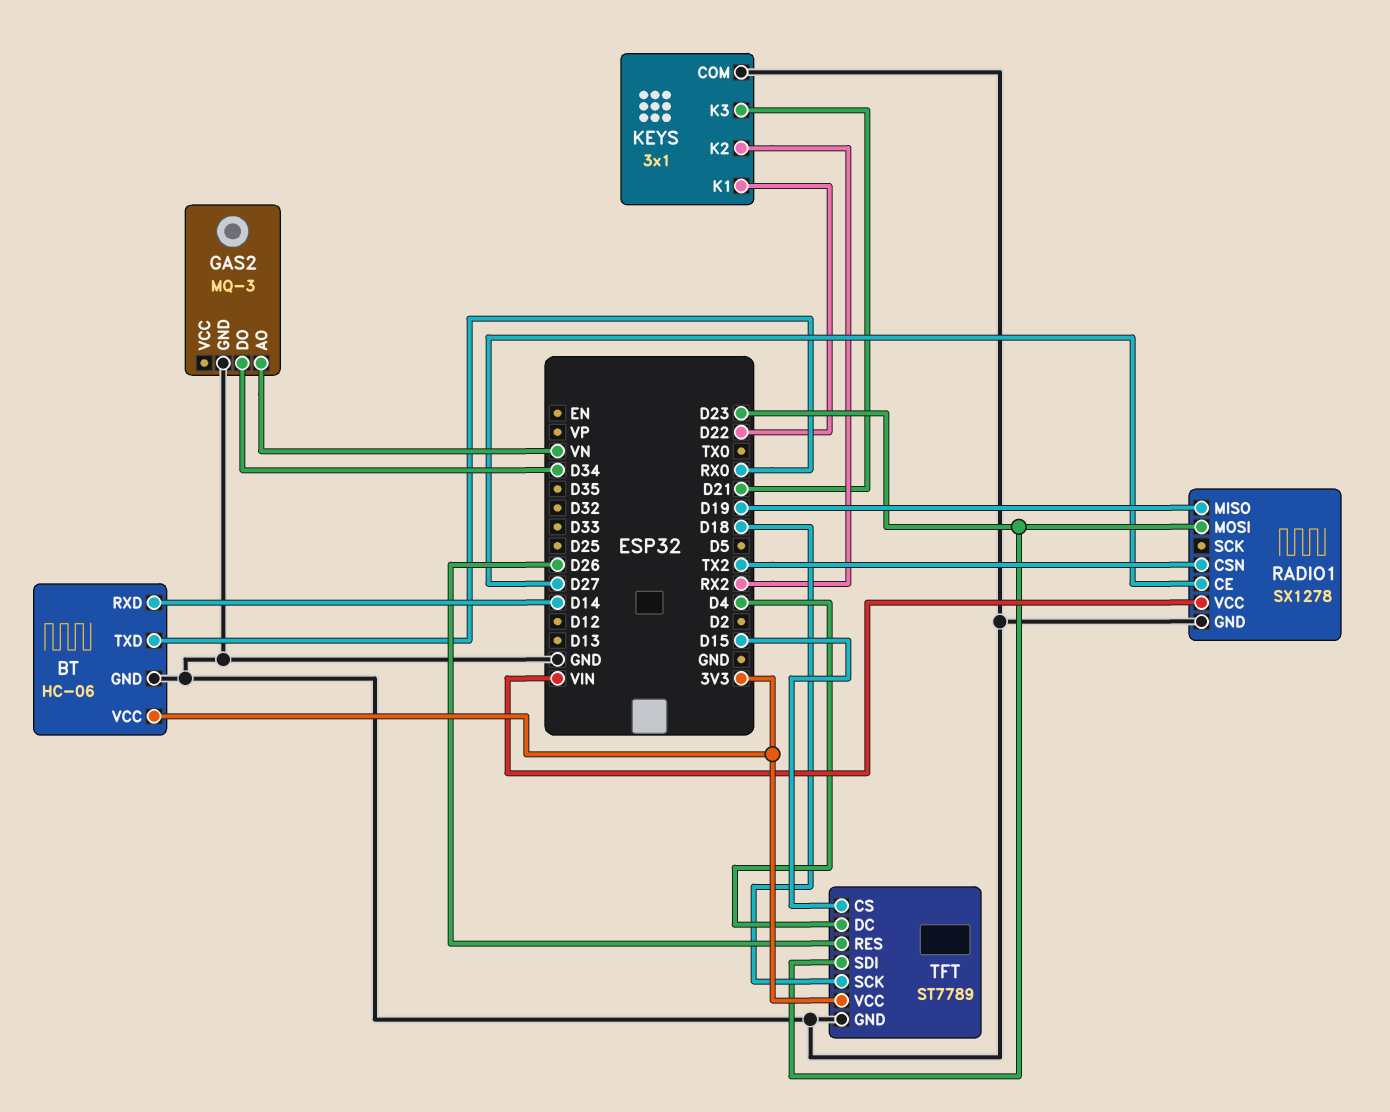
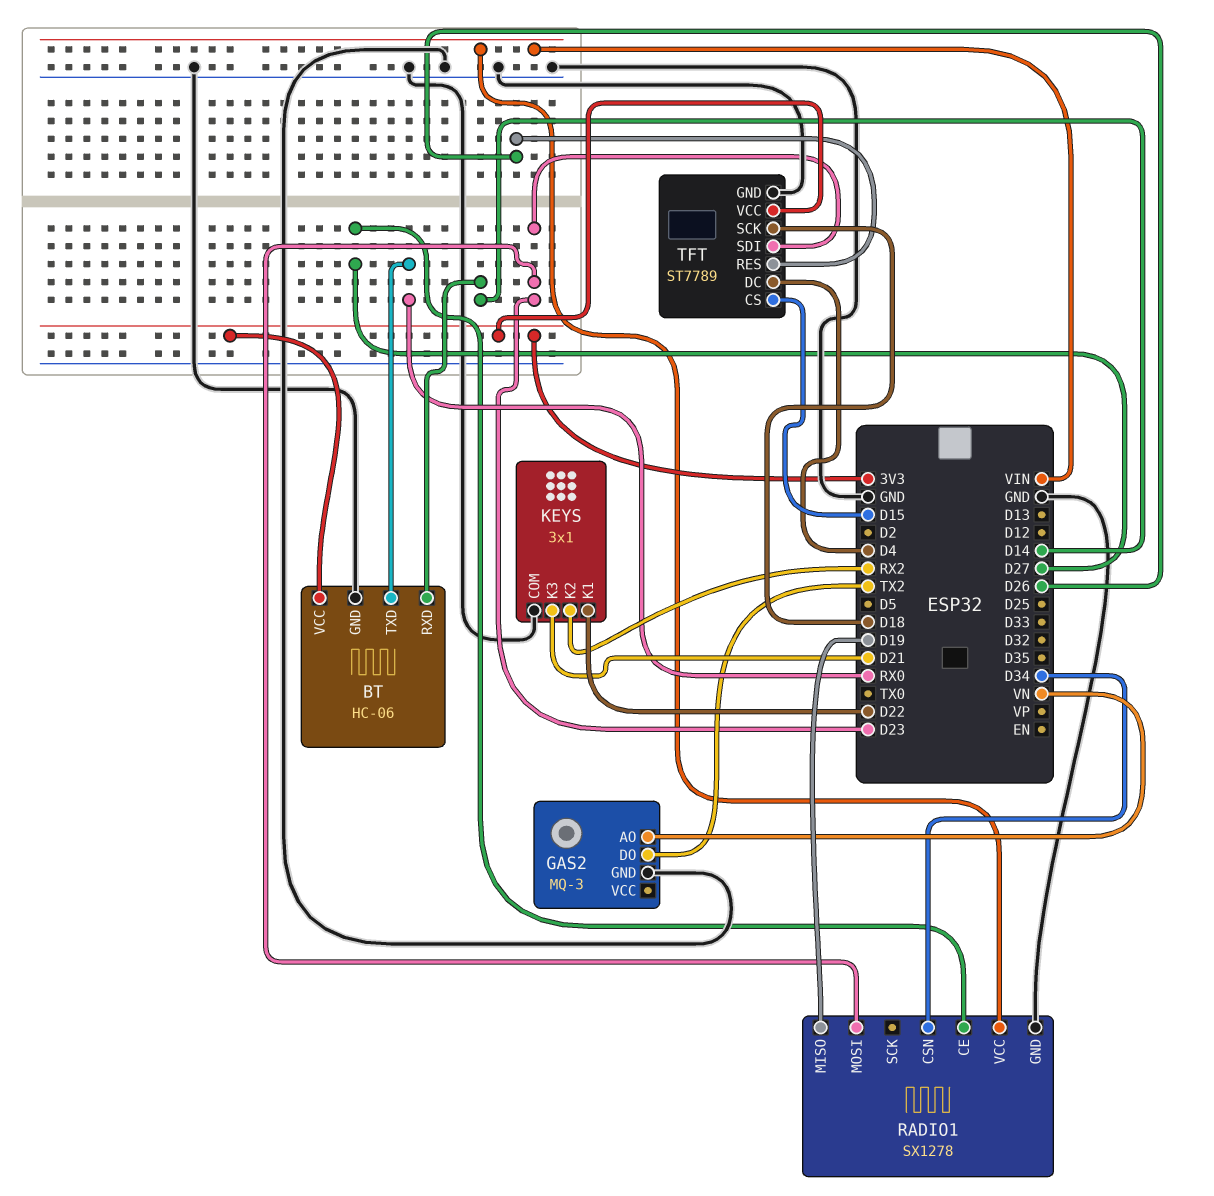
GAS2 pin DO: D34 -> TX2
RADIO1 pin CSN: TX2 -> D34

